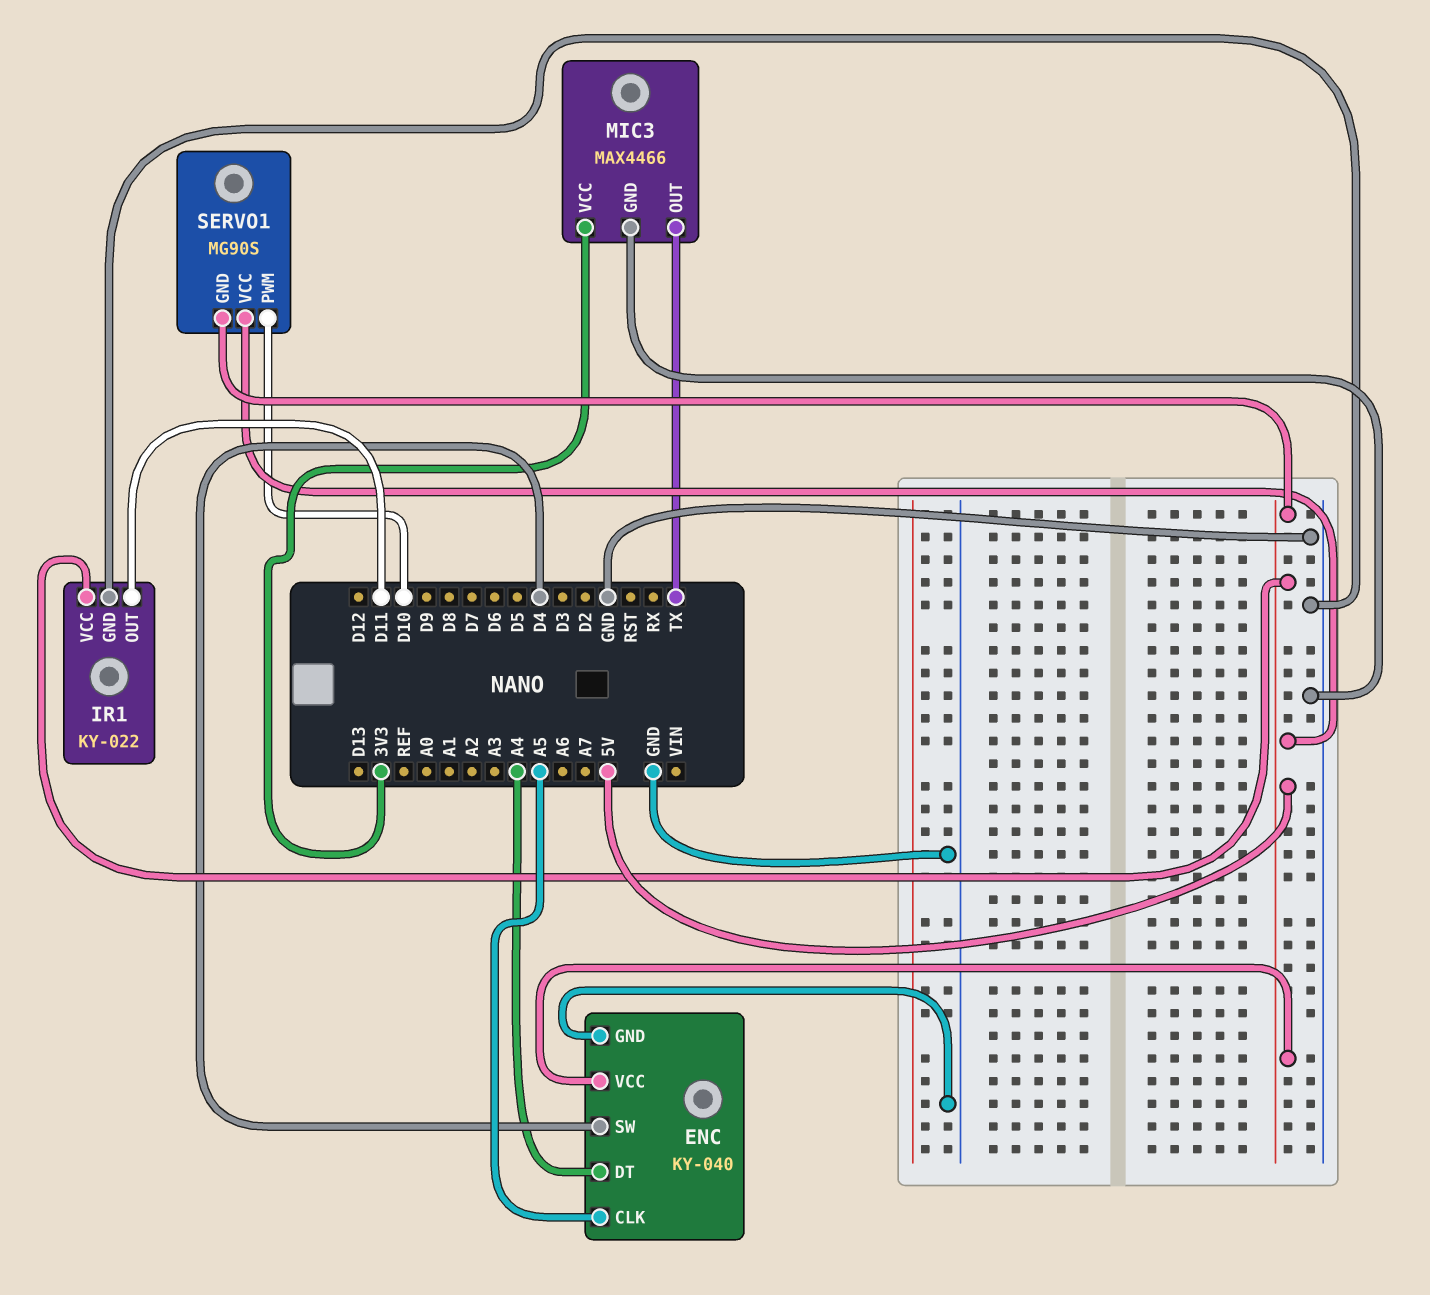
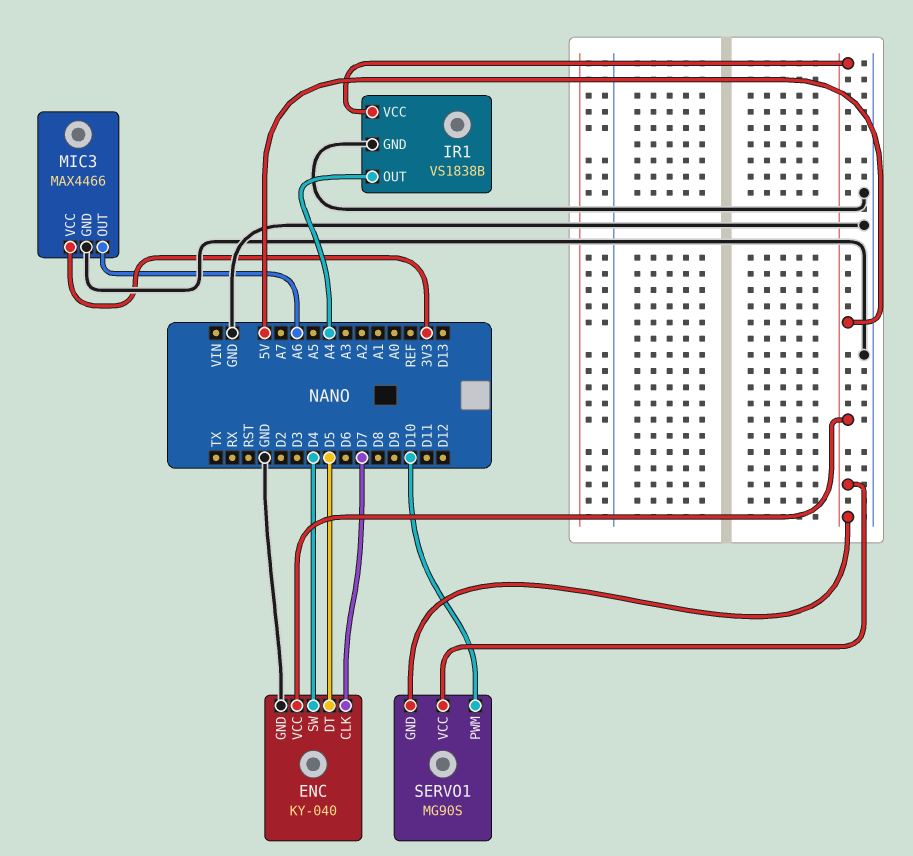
ENC pin CLK: A5 -> D7
ENC pin DT: A4 -> D5
IR1: KY-022 -> VS1838B
IR1 pin OUT: D11 -> A4
MIC3 pin OUT: TX -> A6

